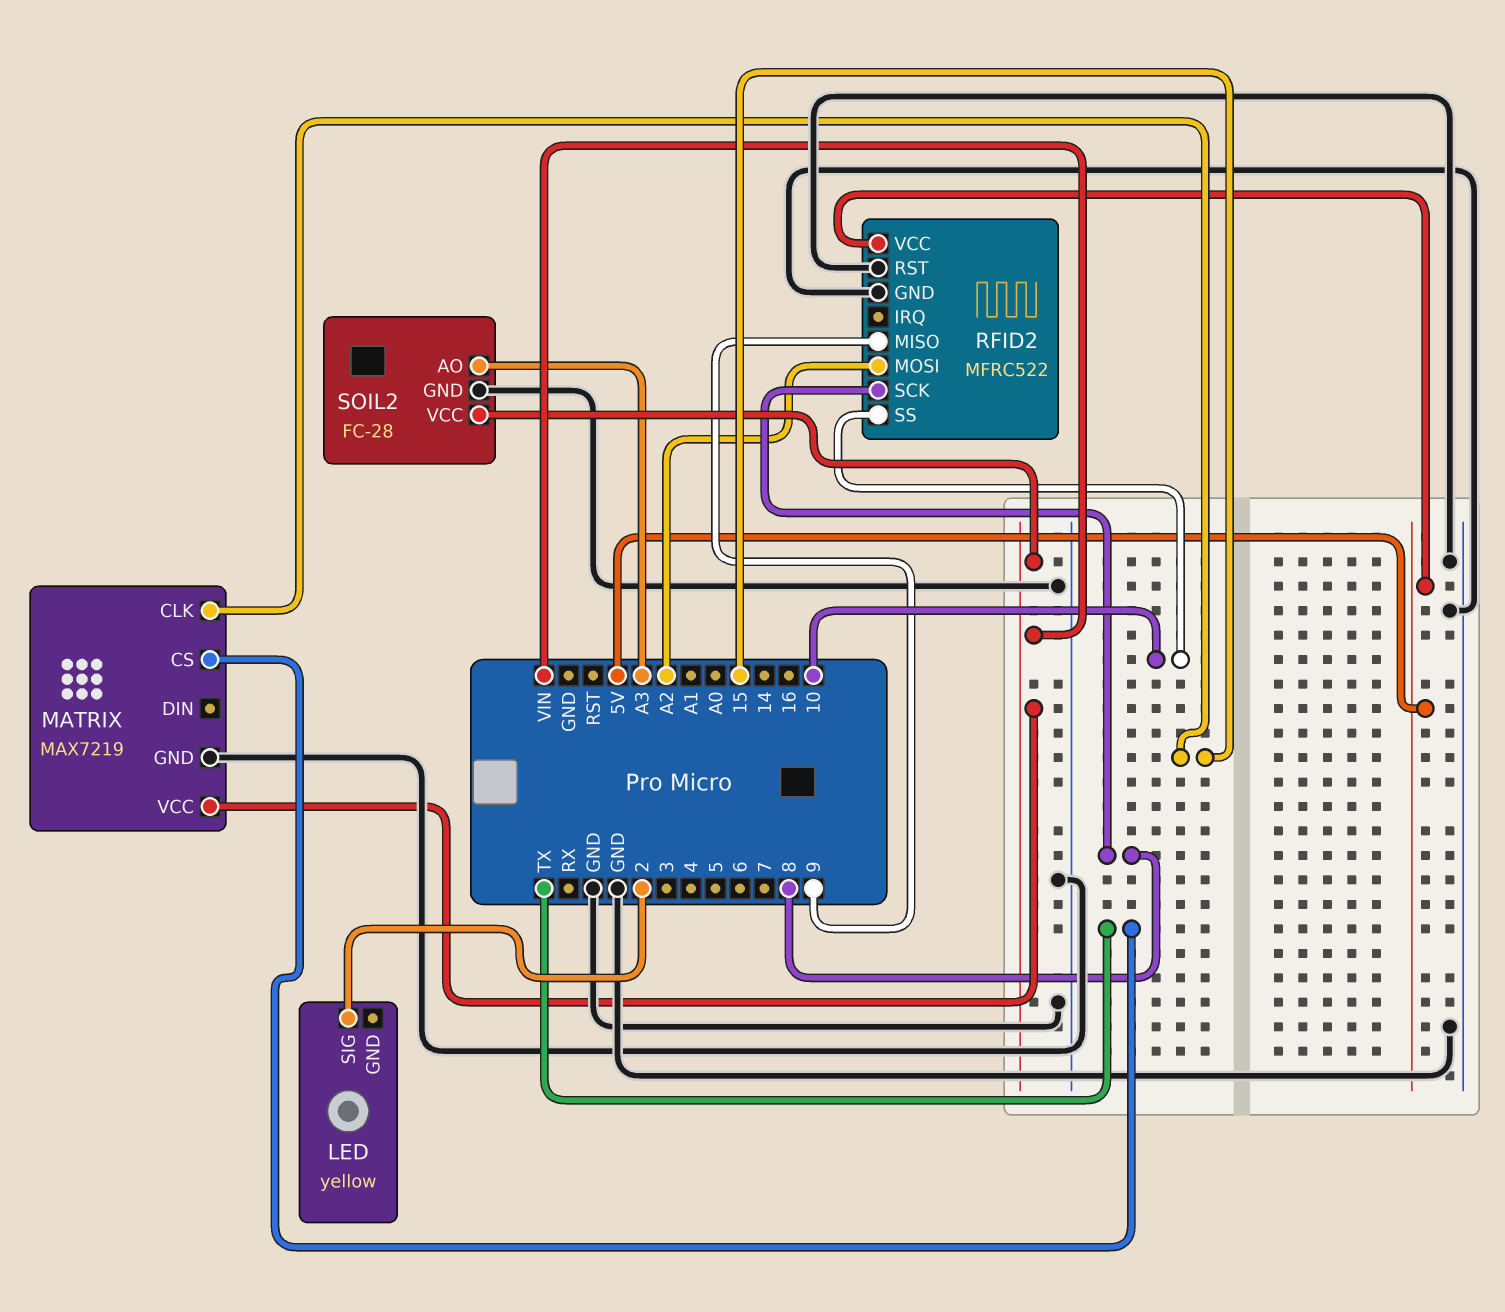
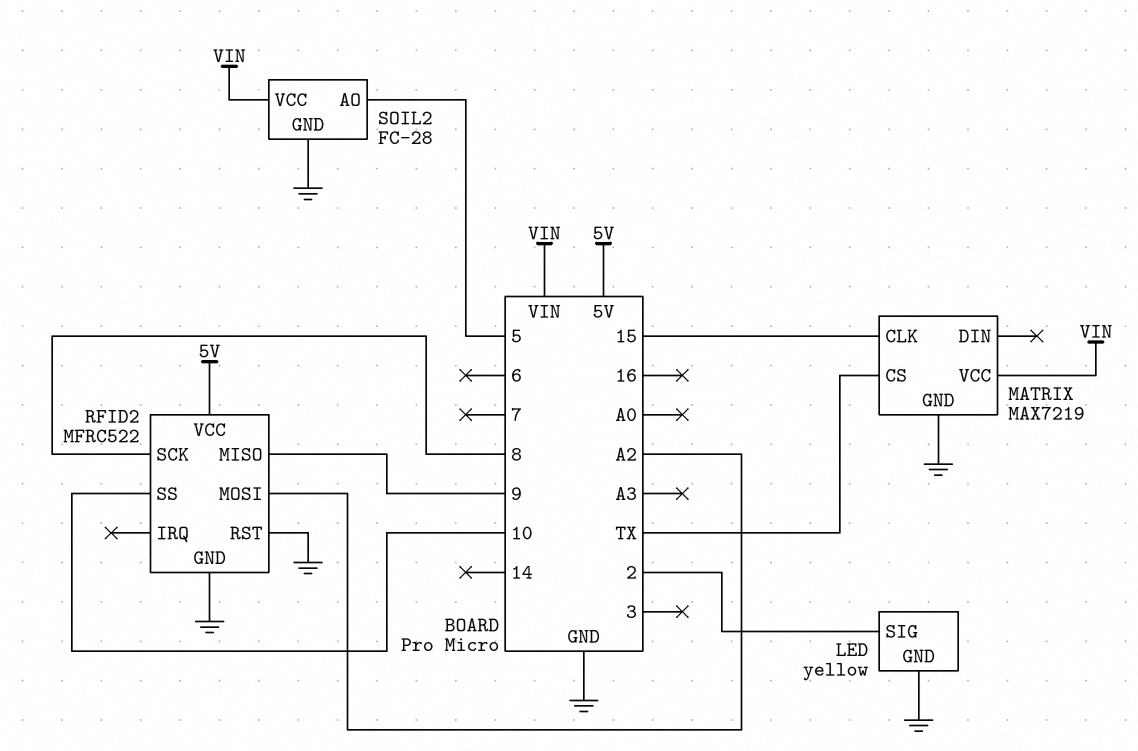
LED pin GND: none -> GND
SOIL2 pin AO: A3 -> 5

